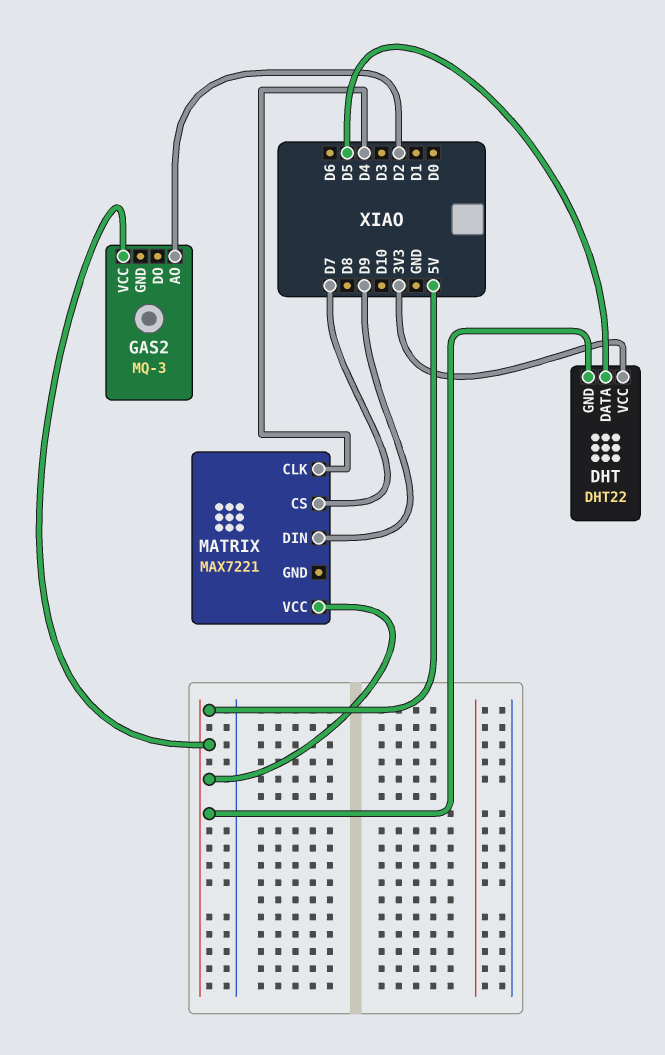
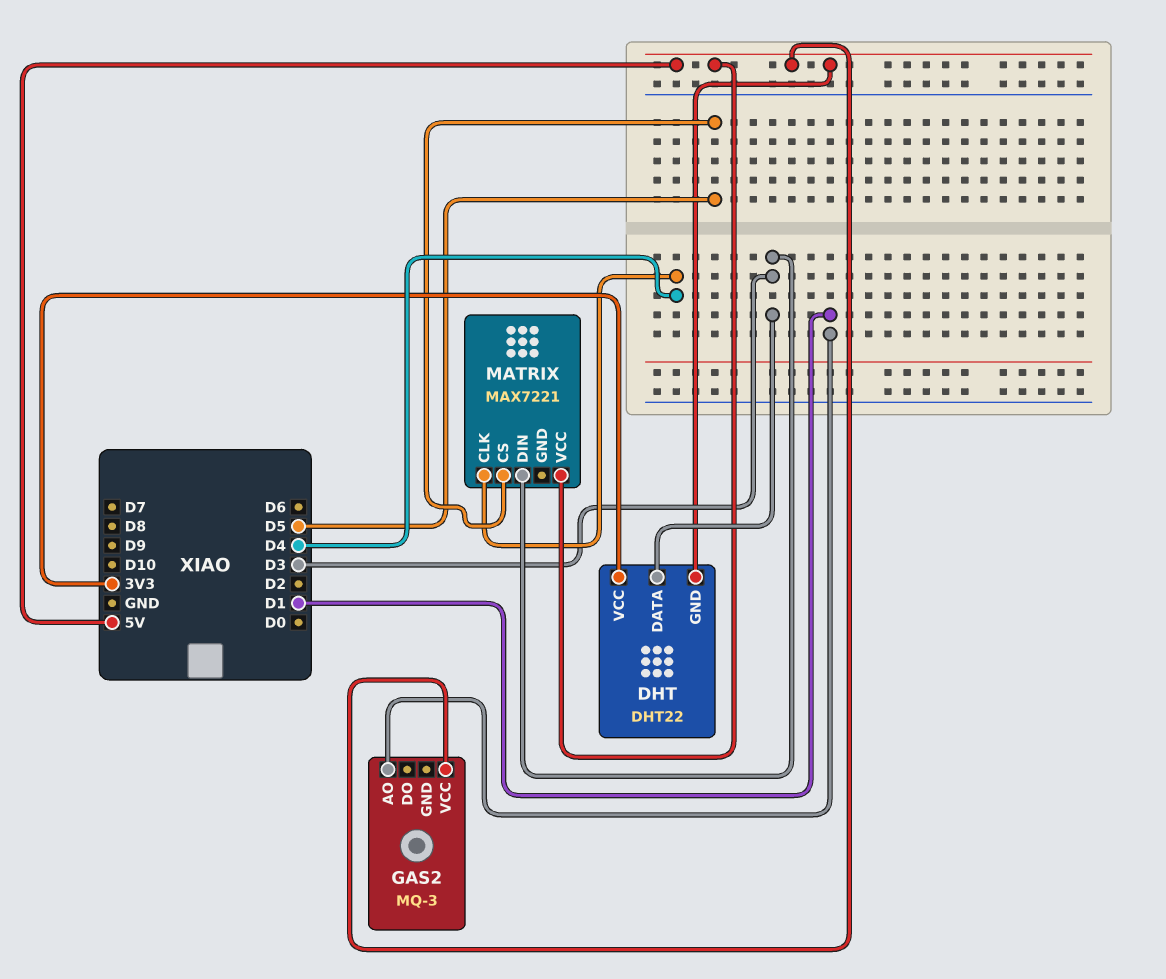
DHT pin DATA: D5 -> D3
GAS2 pin AO: D2 -> D1
MATRIX pin CS: D7 -> D5
MATRIX pin DIN: D9 -> D3

